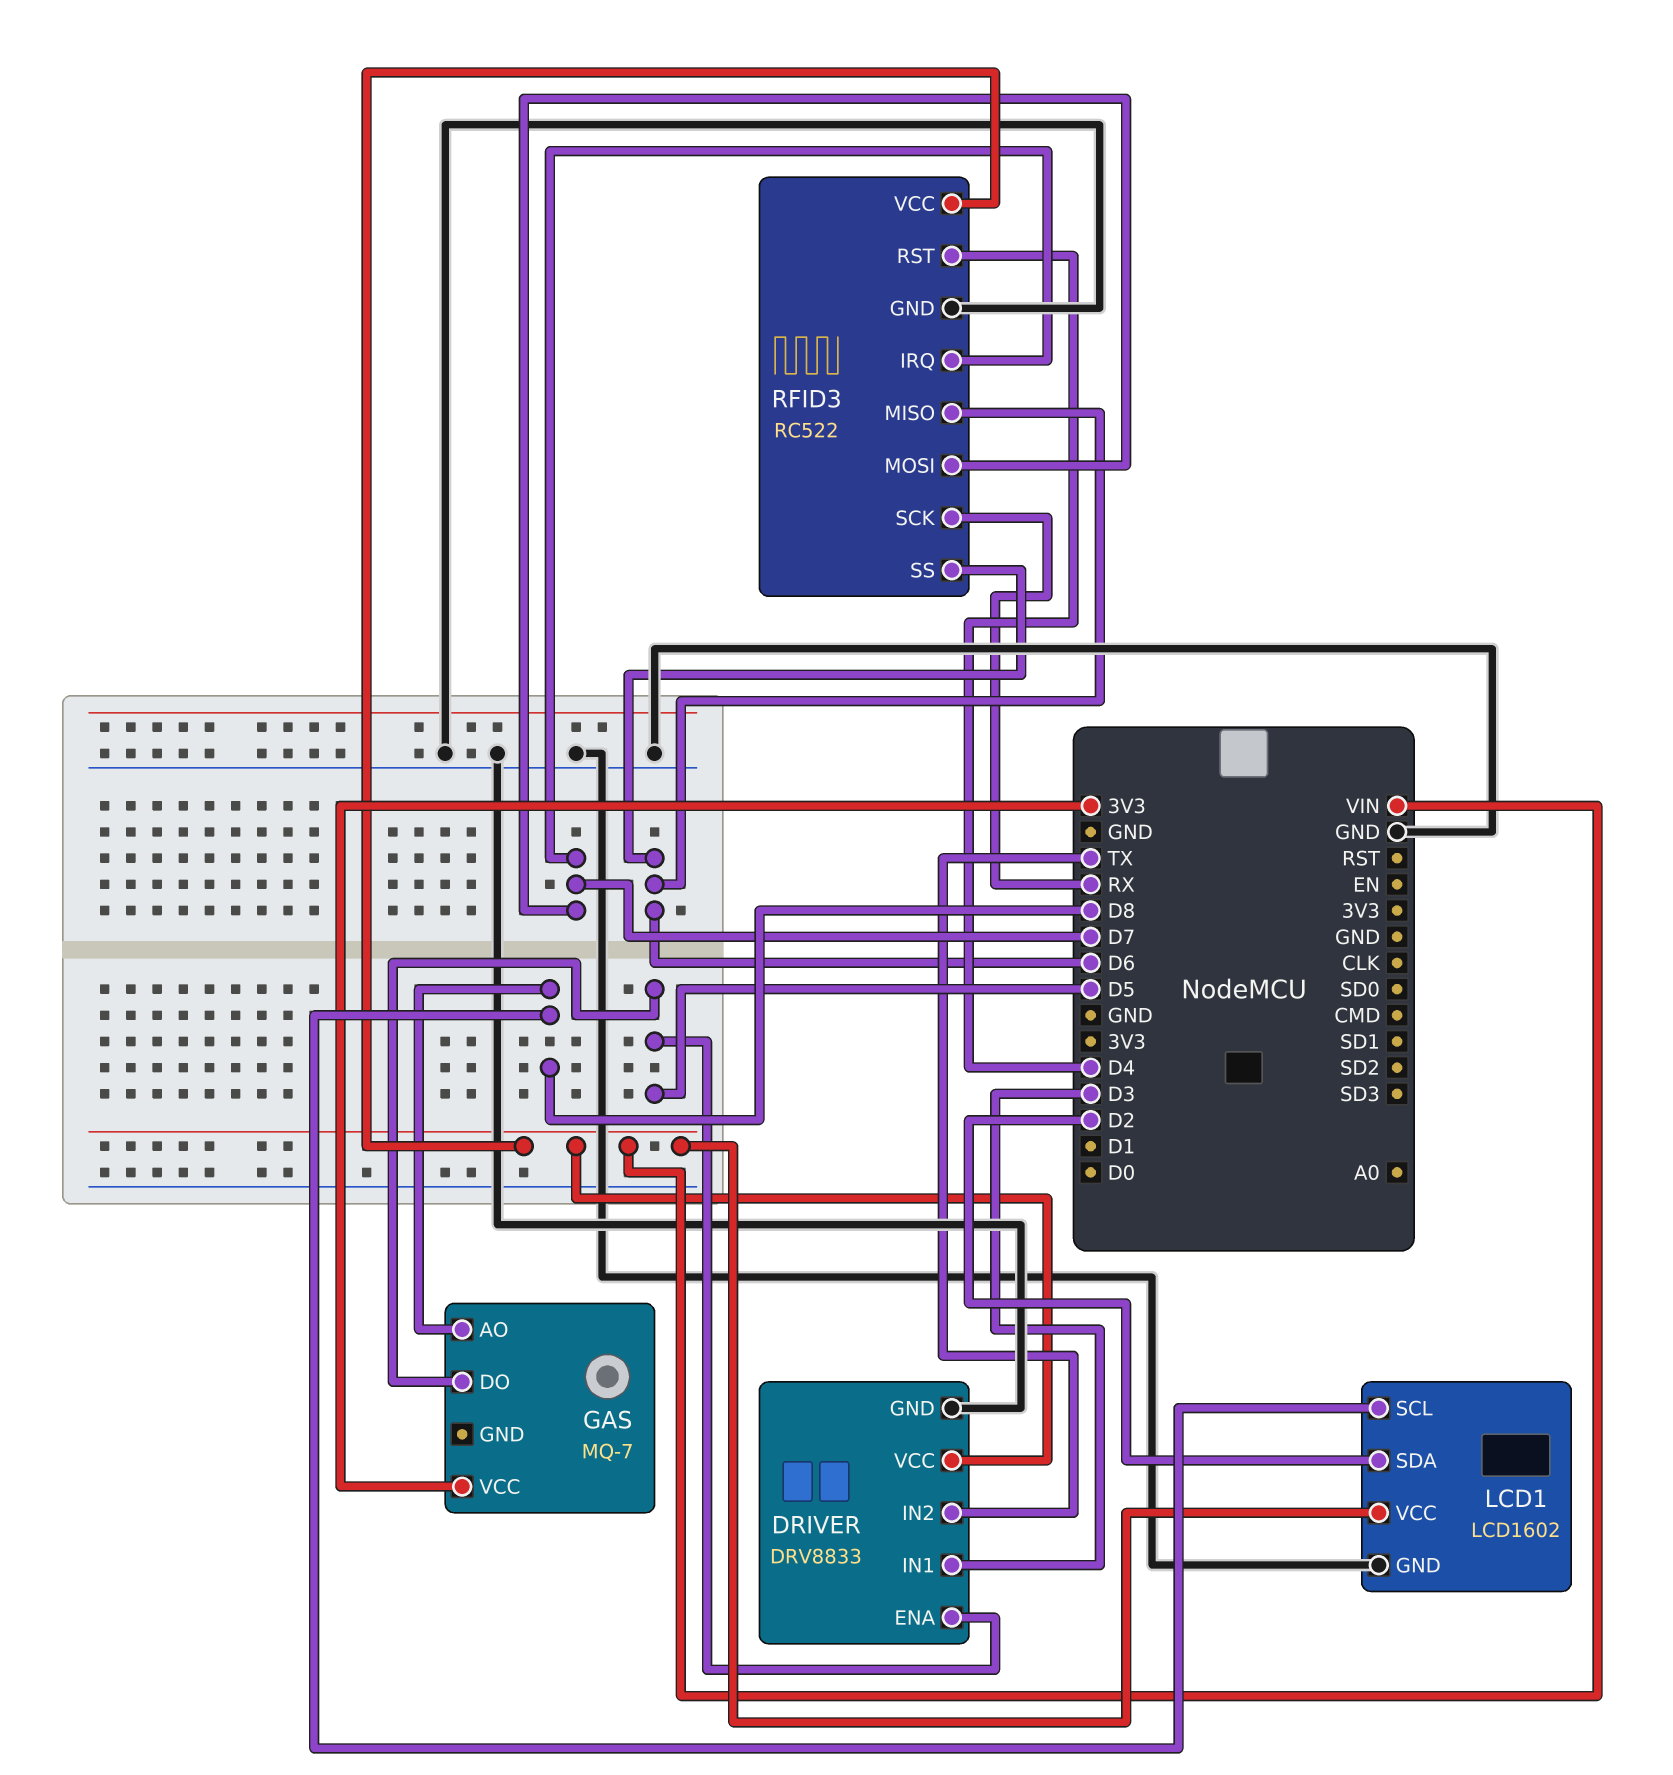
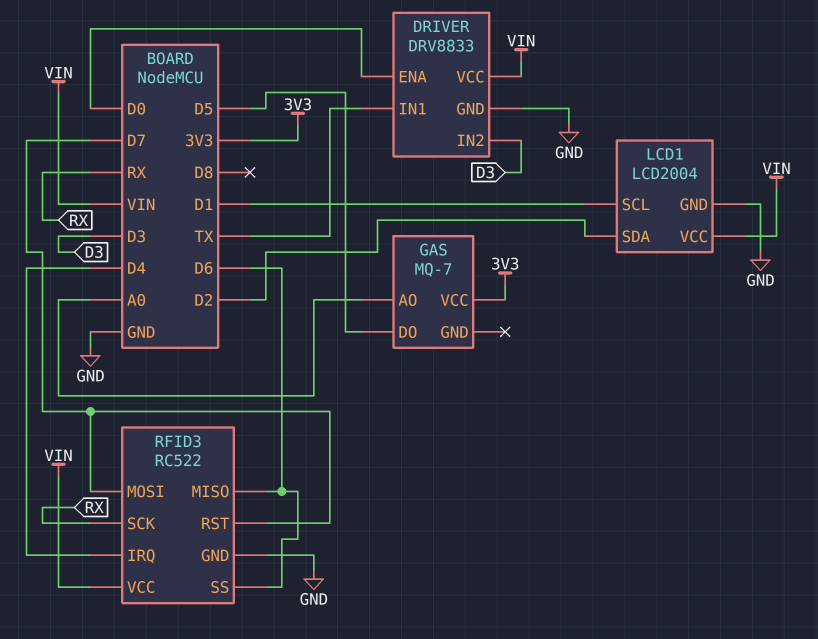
DRIVER pin ENA: D5 -> D0
DRIVER pin IN1: D3 -> TX
DRIVER pin IN2: TX -> D3
GAS pin AO: D8 -> A0
LCD1: LCD1602 -> LCD2004
LCD1 pin SCL: D8 -> D1
RFID3 pin IRQ: D7 -> D4
RFID3 pin RST: D4 -> D7

